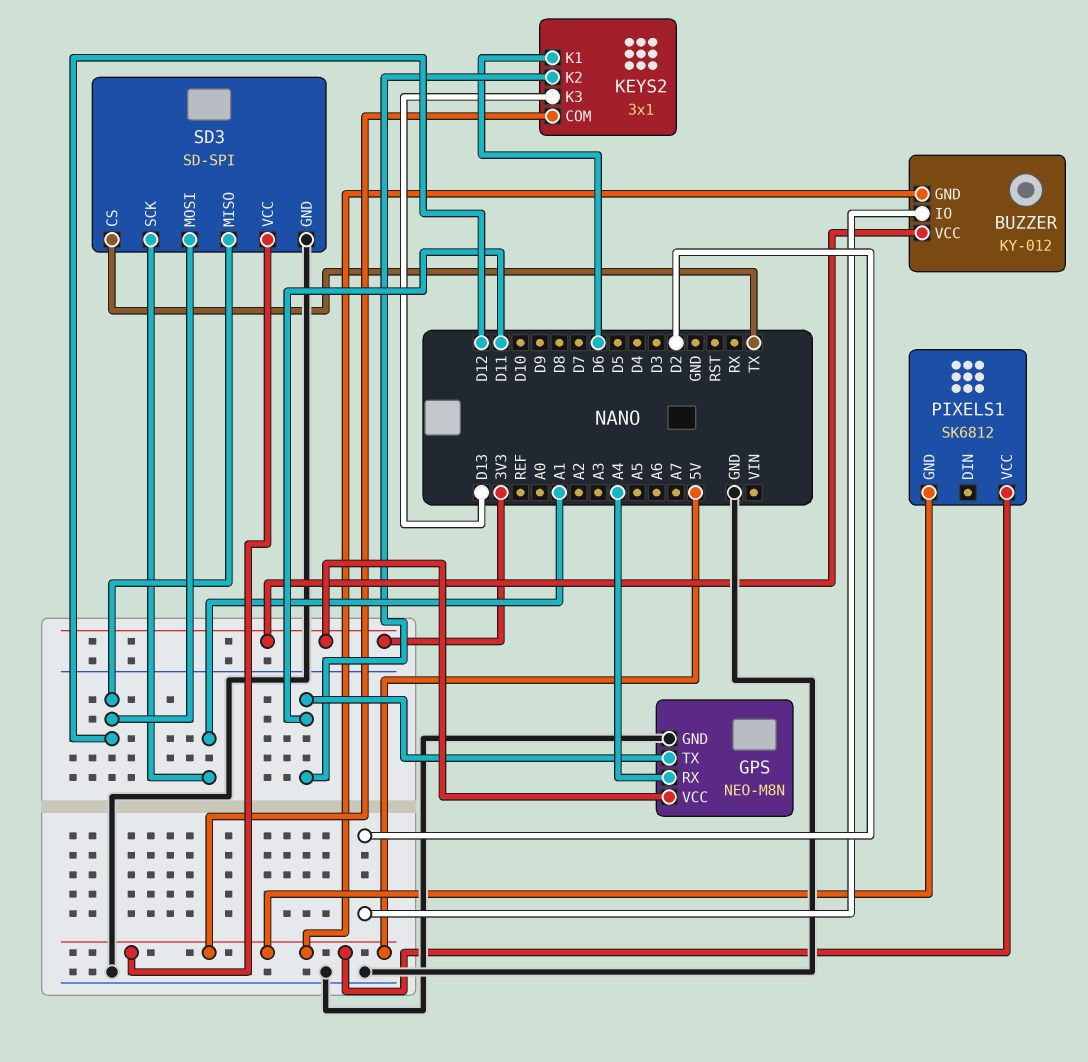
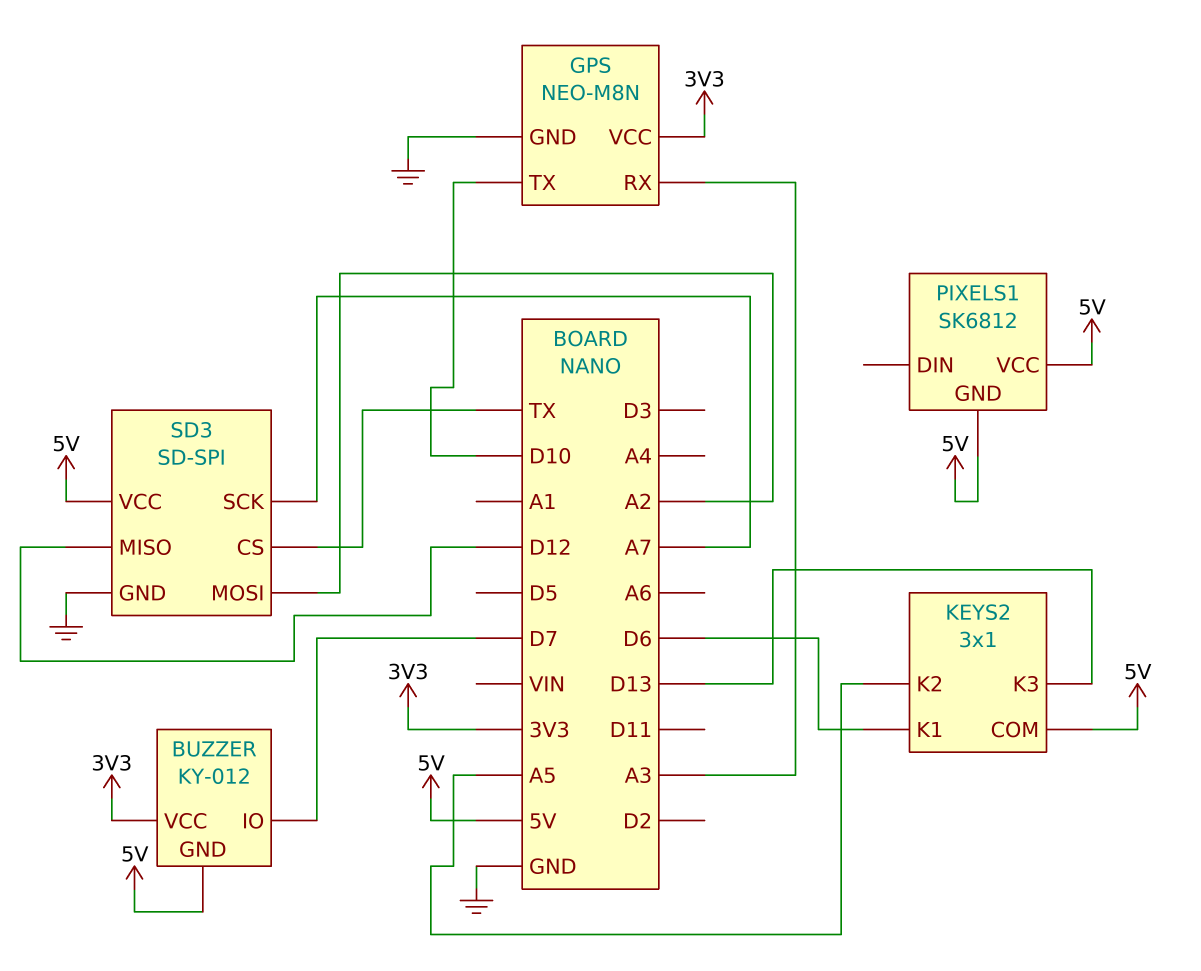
BUZZER pin IO: D2 -> D7
GPS pin RX: A4 -> A3
GPS pin TX: D11 -> D10
KEYS2 pin K2: D11 -> A5
SD3 pin MOSI: D12 -> A2
SD3 pin SCK: A1 -> A7

